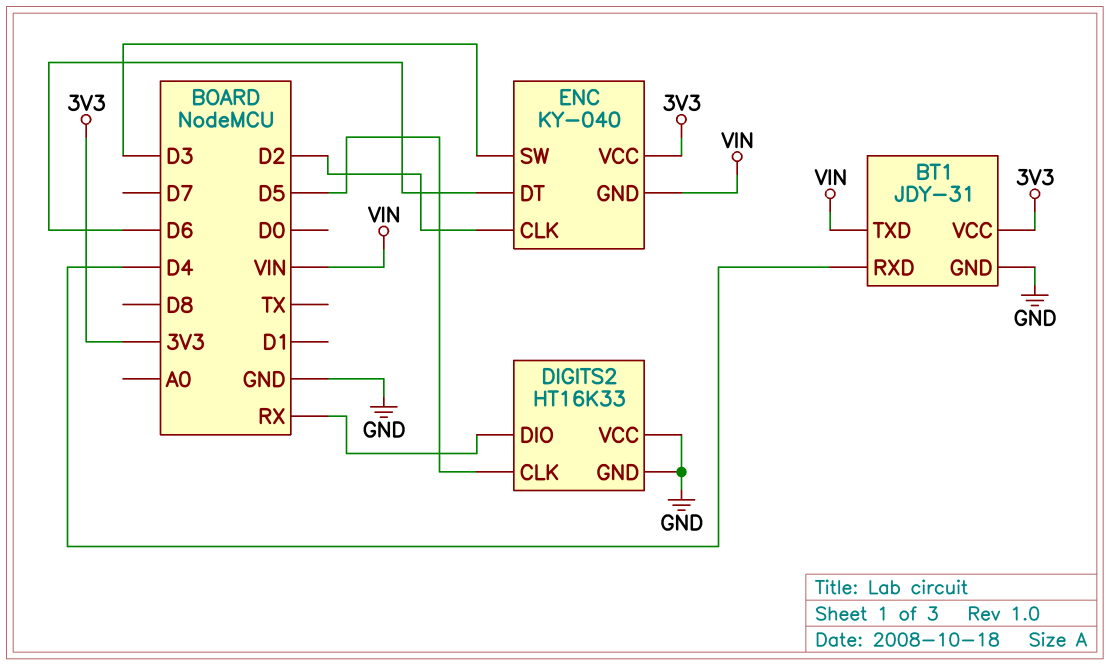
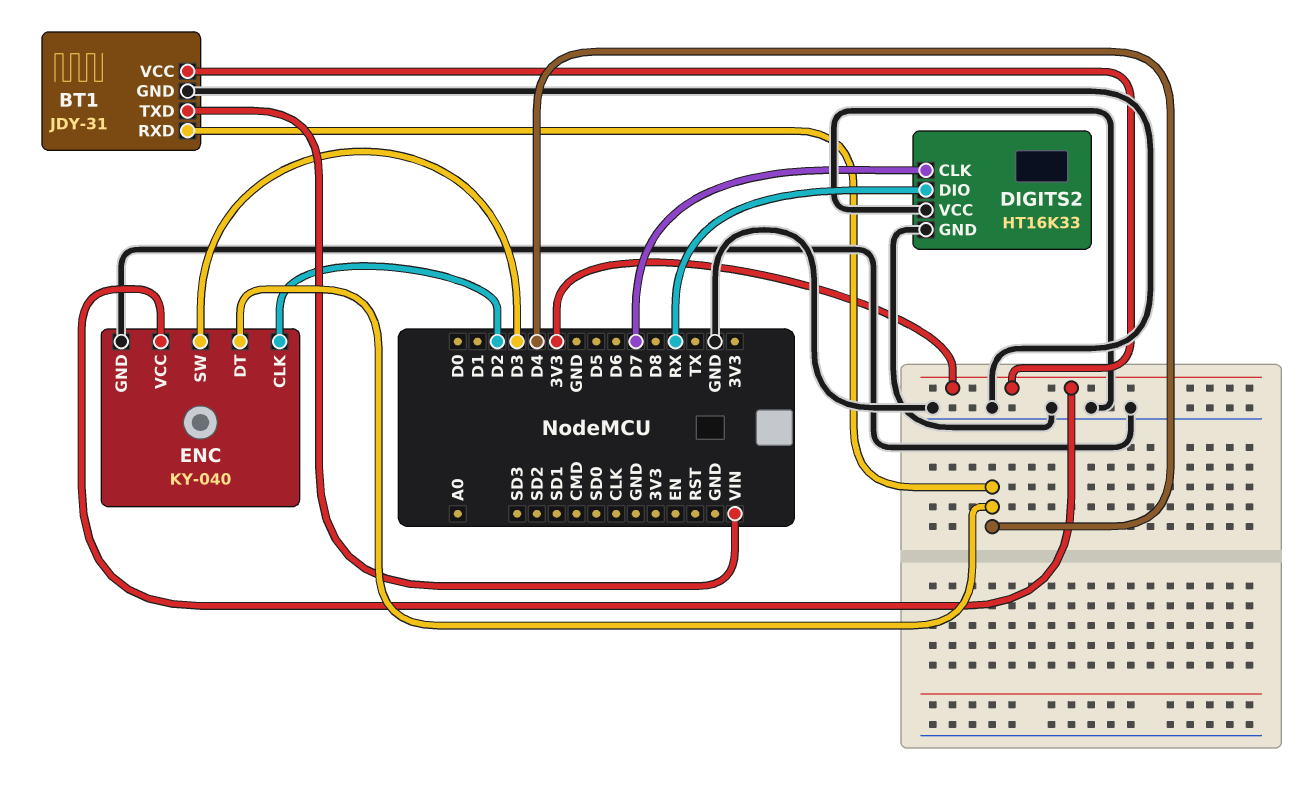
DIGITS2 pin CLK: D5 -> D7
ENC pin DT: D6 -> D4
ENC pin GND: VIN -> GND

